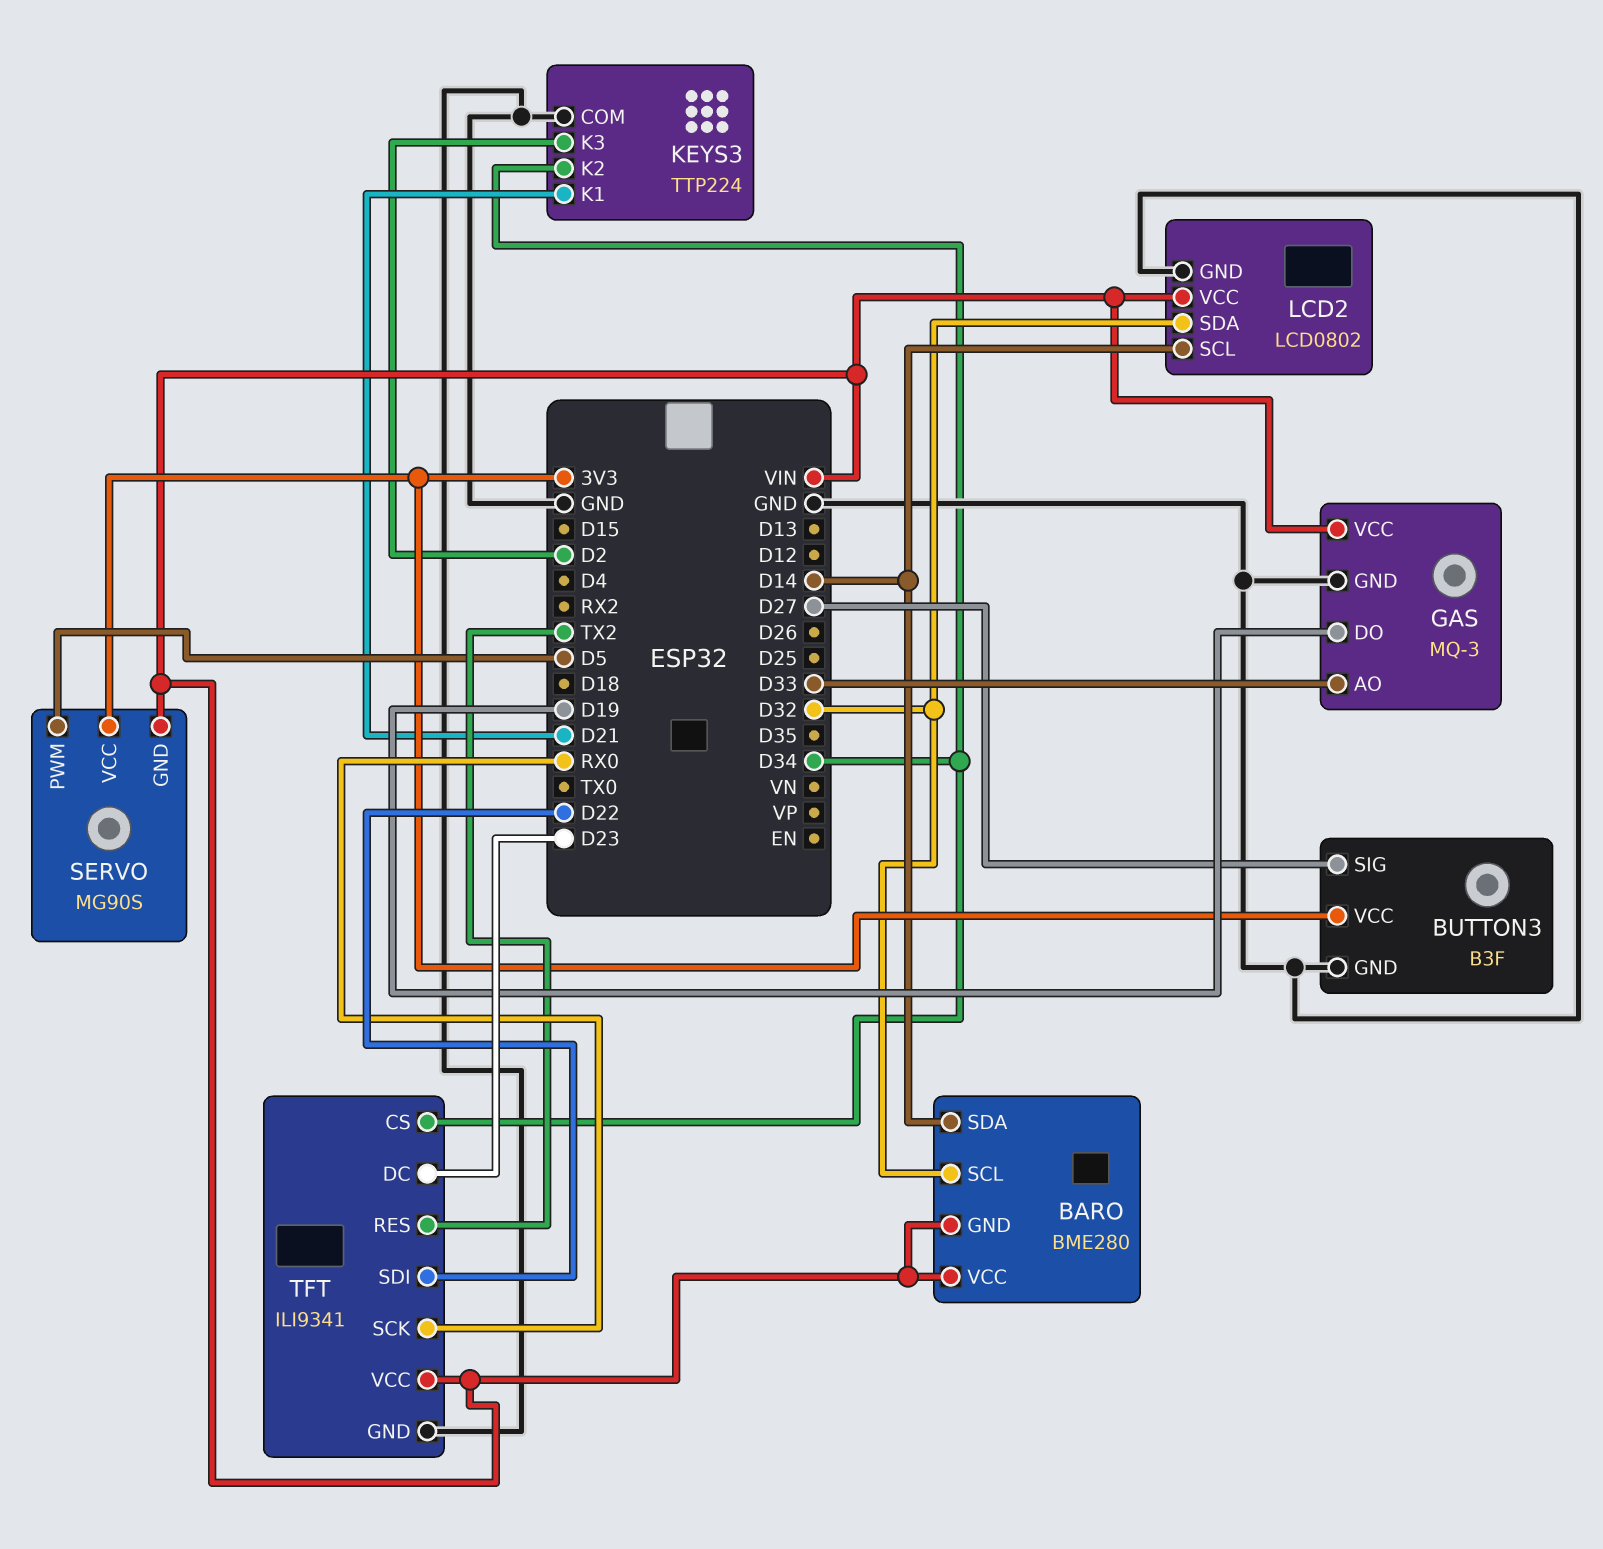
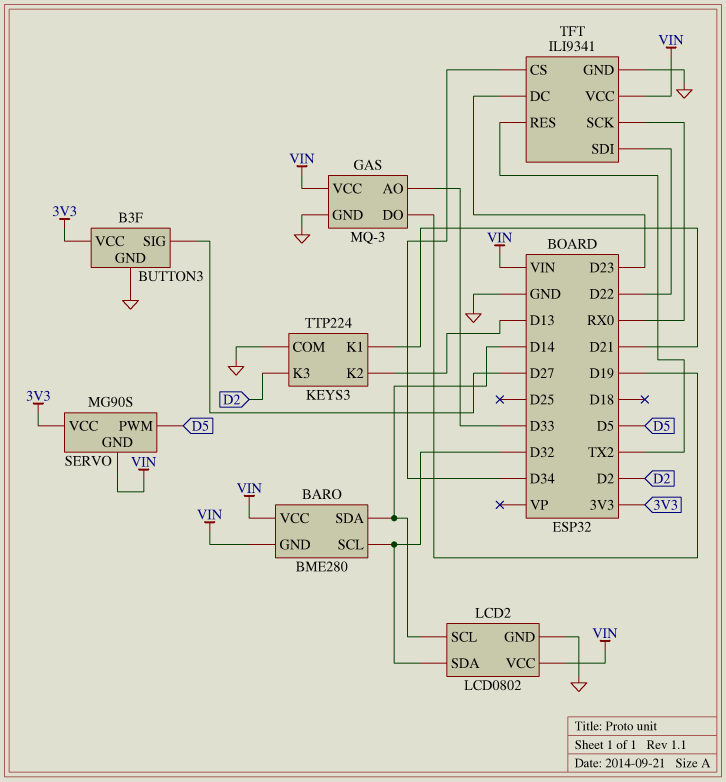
KEYS3 pin K2: D34 -> D13

